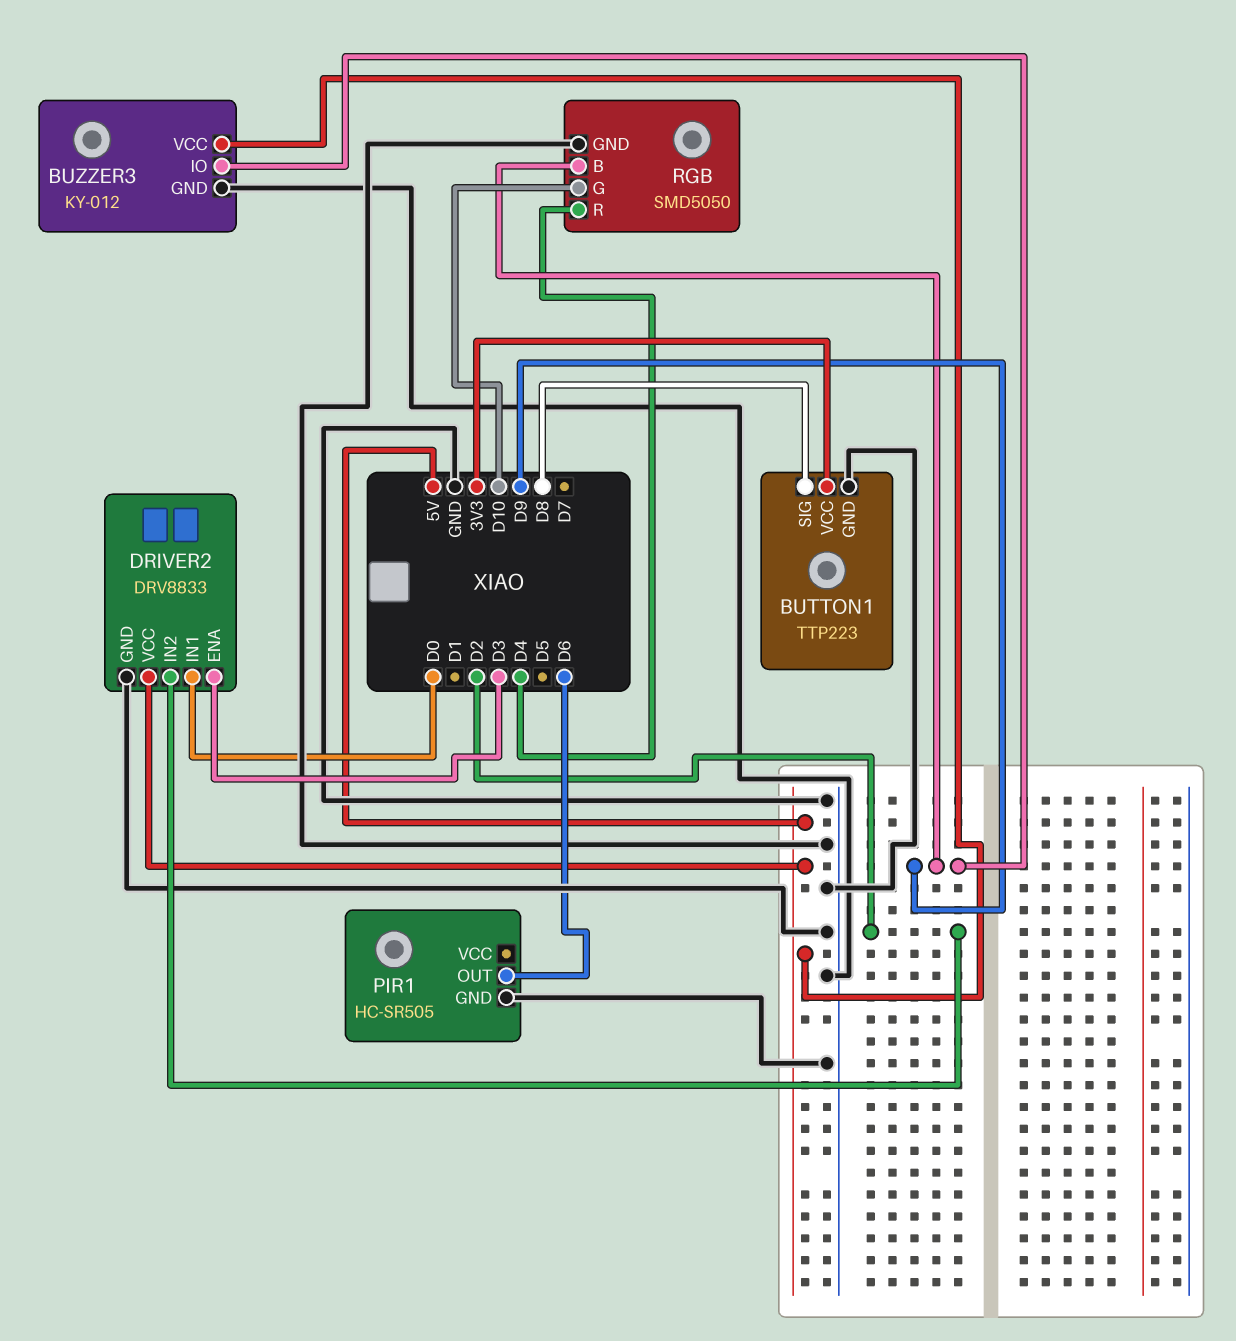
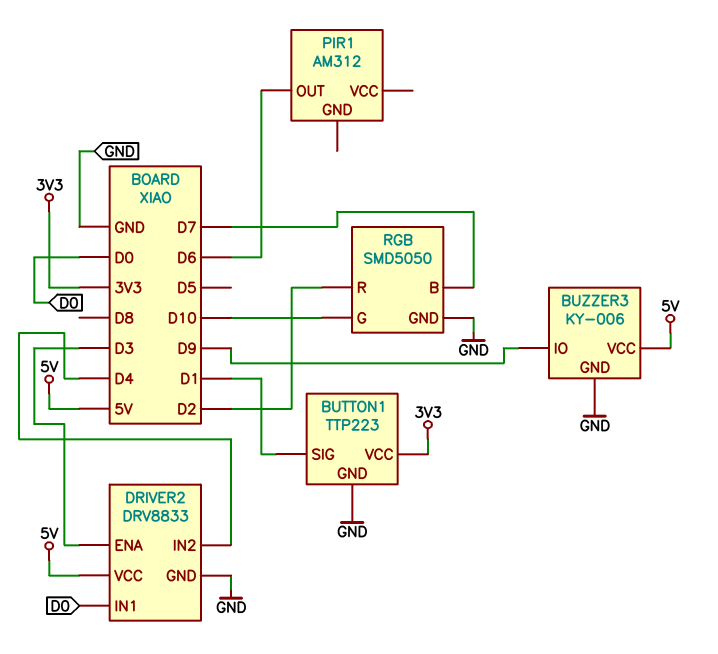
BUTTON1 pin SIG: D8 -> D1
BUZZER3: KY-012 -> KY-006
DRIVER2 pin IN2: D2 -> D4
PIR1: HC-SR505 -> AM312
PIR1 pin GND: GND -> none
RGB pin B: D9 -> D7
RGB pin R: D4 -> D2

